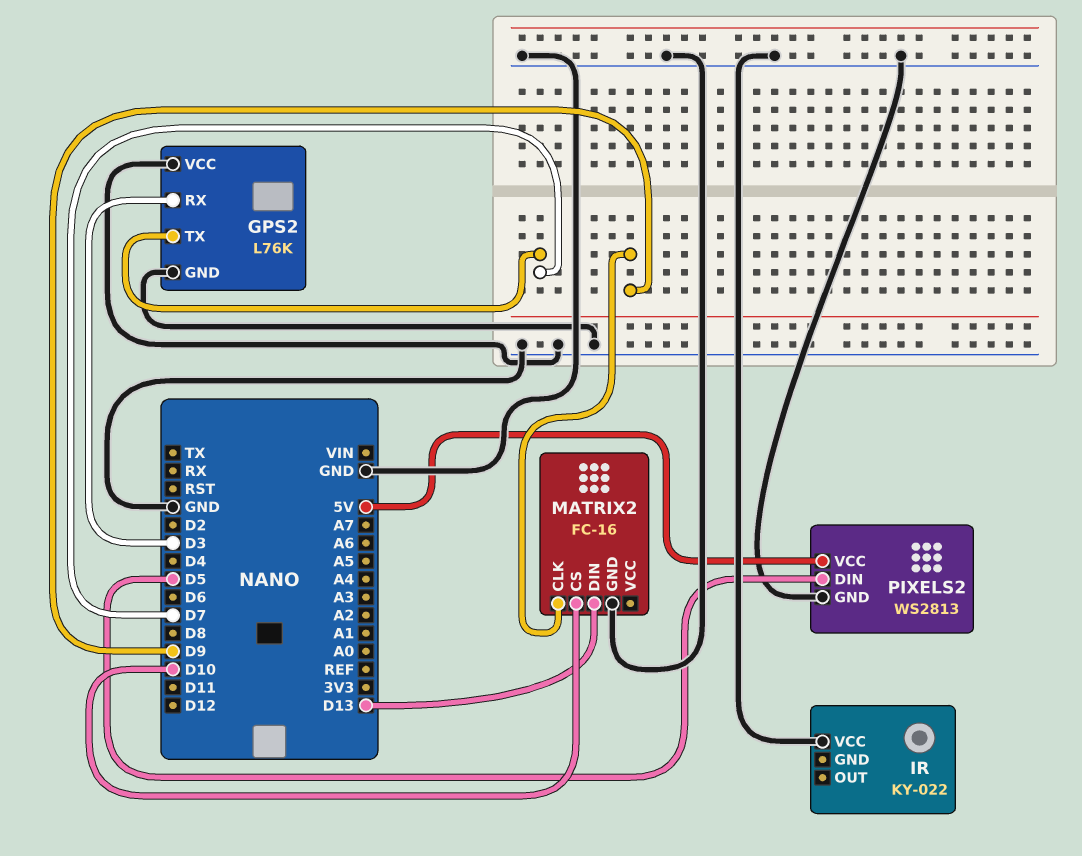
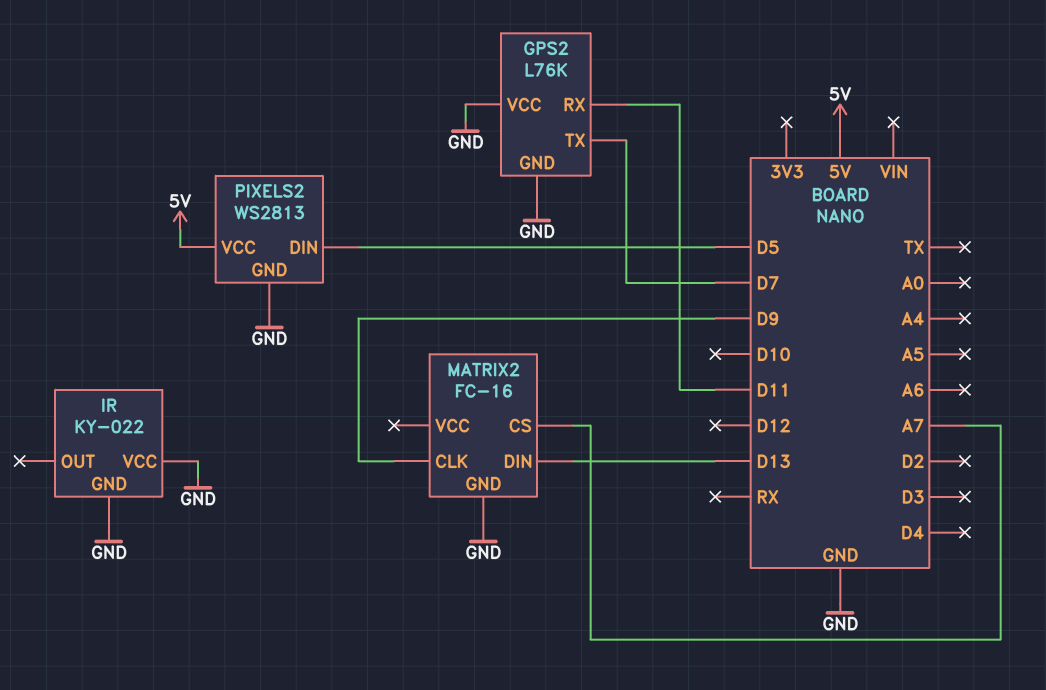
GPS2 pin RX: D3 -> D11
IR pin GND: none -> GND
MATRIX2 pin CS: D10 -> A7

